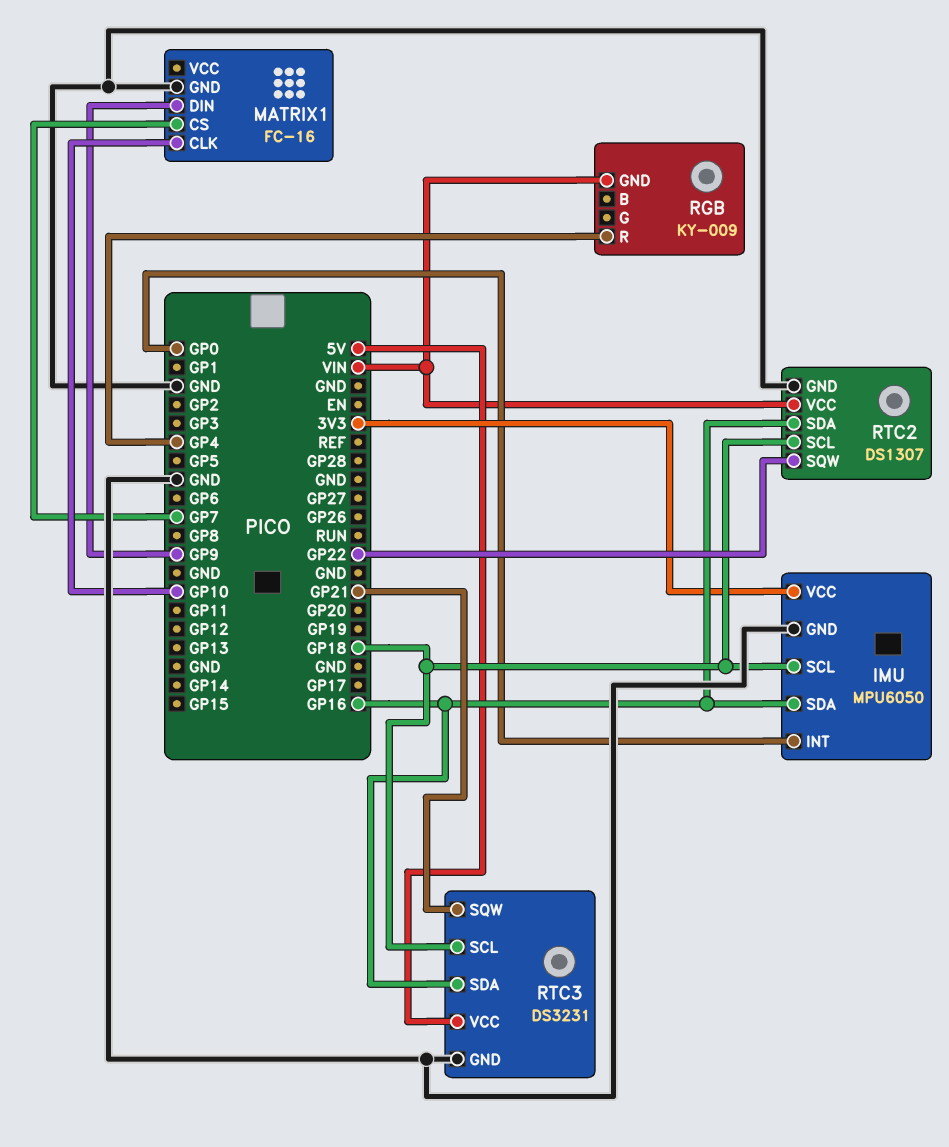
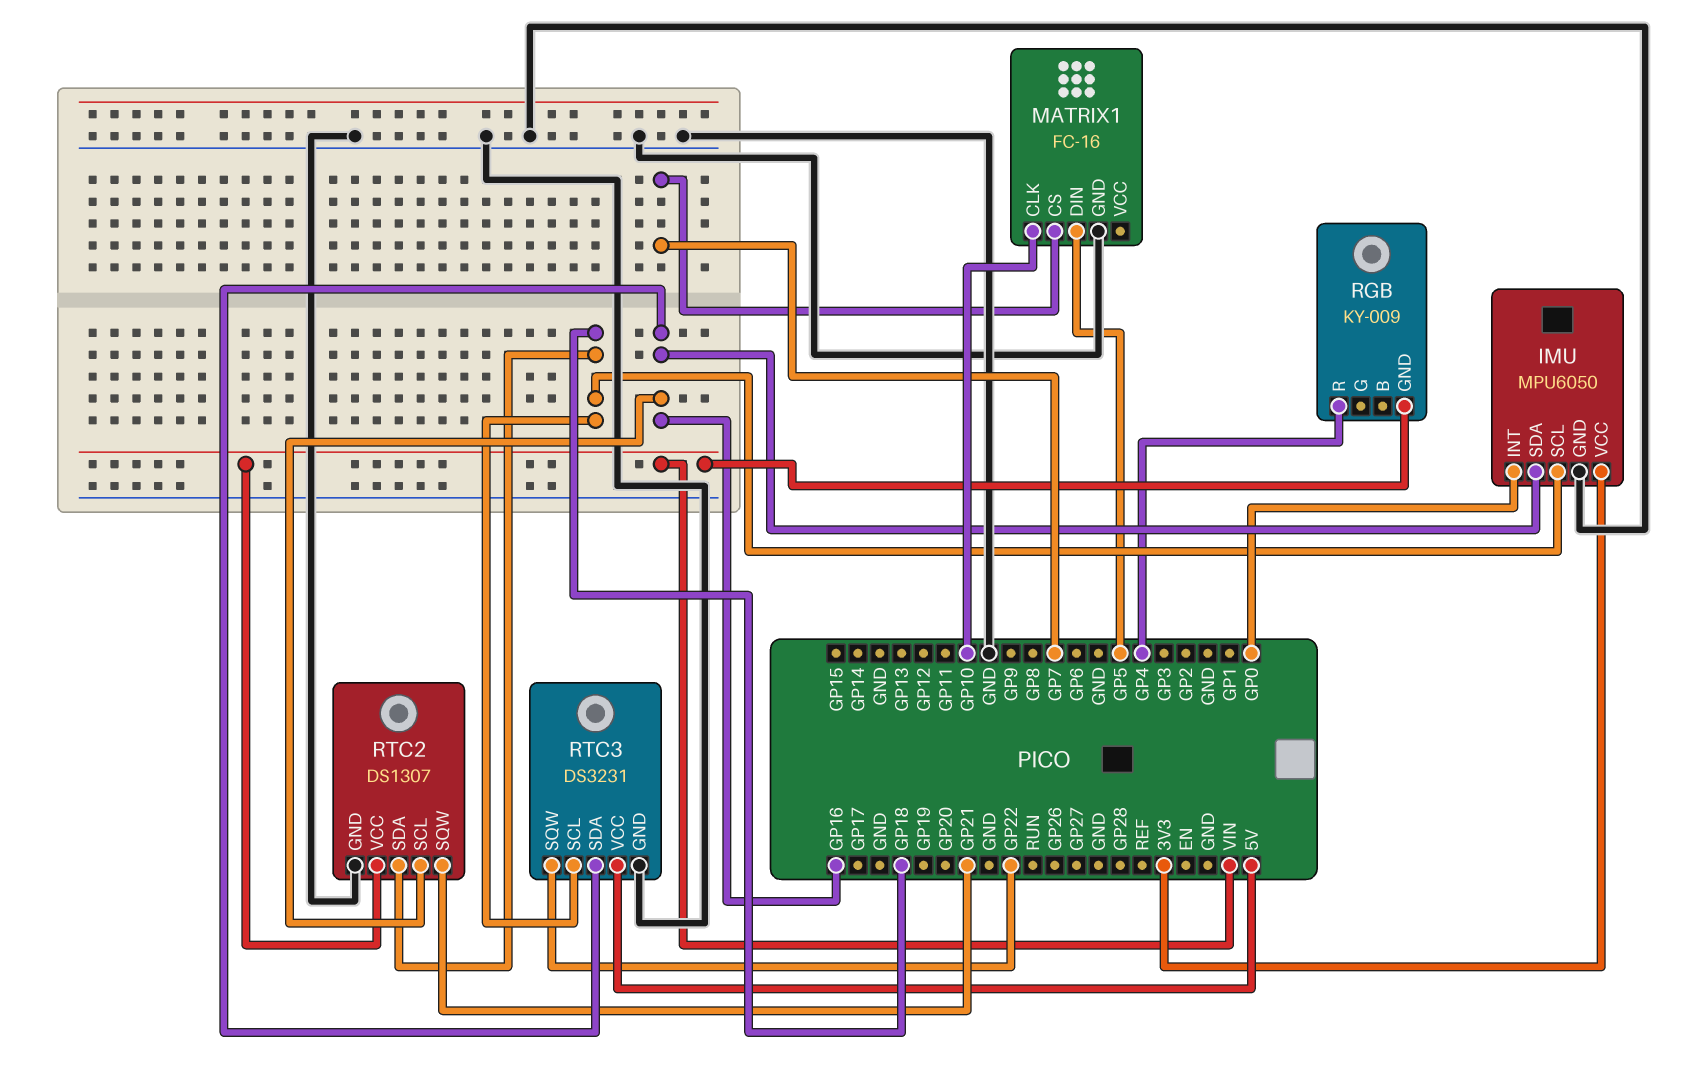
MATRIX1 pin DIN: GP9 -> GP5
RTC2 pin SCL: GP18 -> GP16
RTC2 pin SDA: GP16 -> GP18
RTC2 pin SQW: GP22 -> GP21
RTC3 pin SQW: GP21 -> GP22

